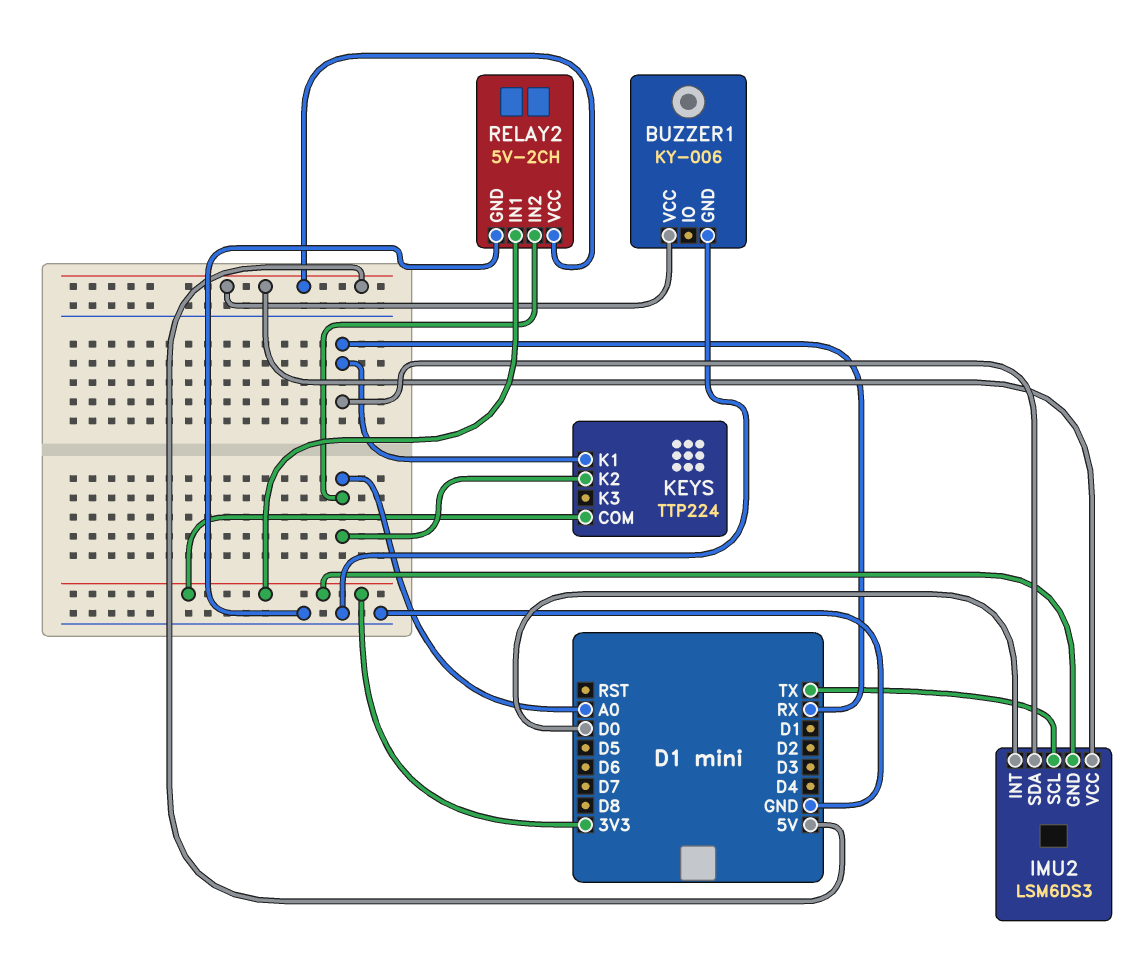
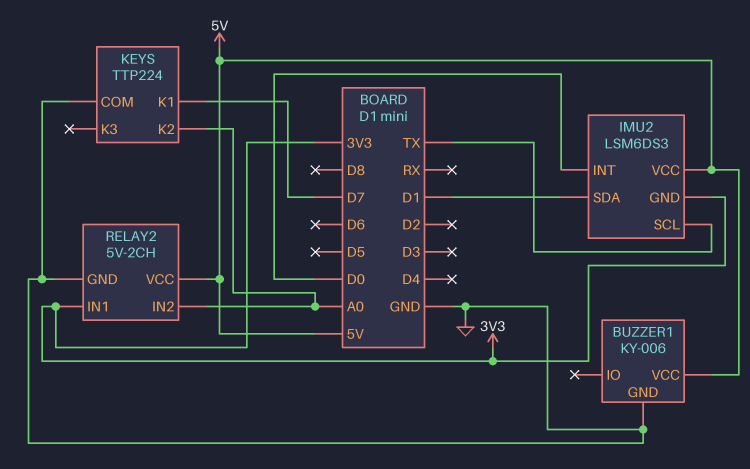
IMU2 pin SDA: RX -> D1
KEYS pin COM: 3V3 -> GND
KEYS pin K1: RX -> D7

